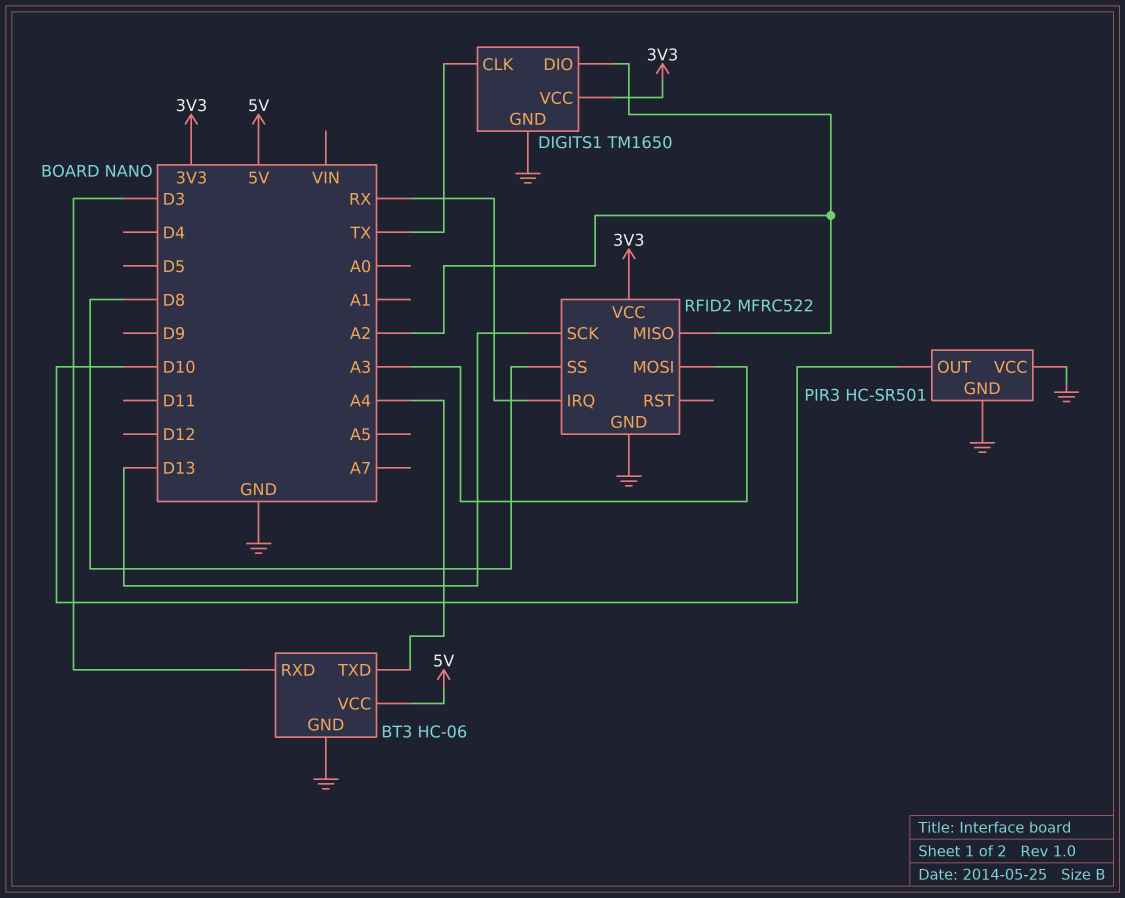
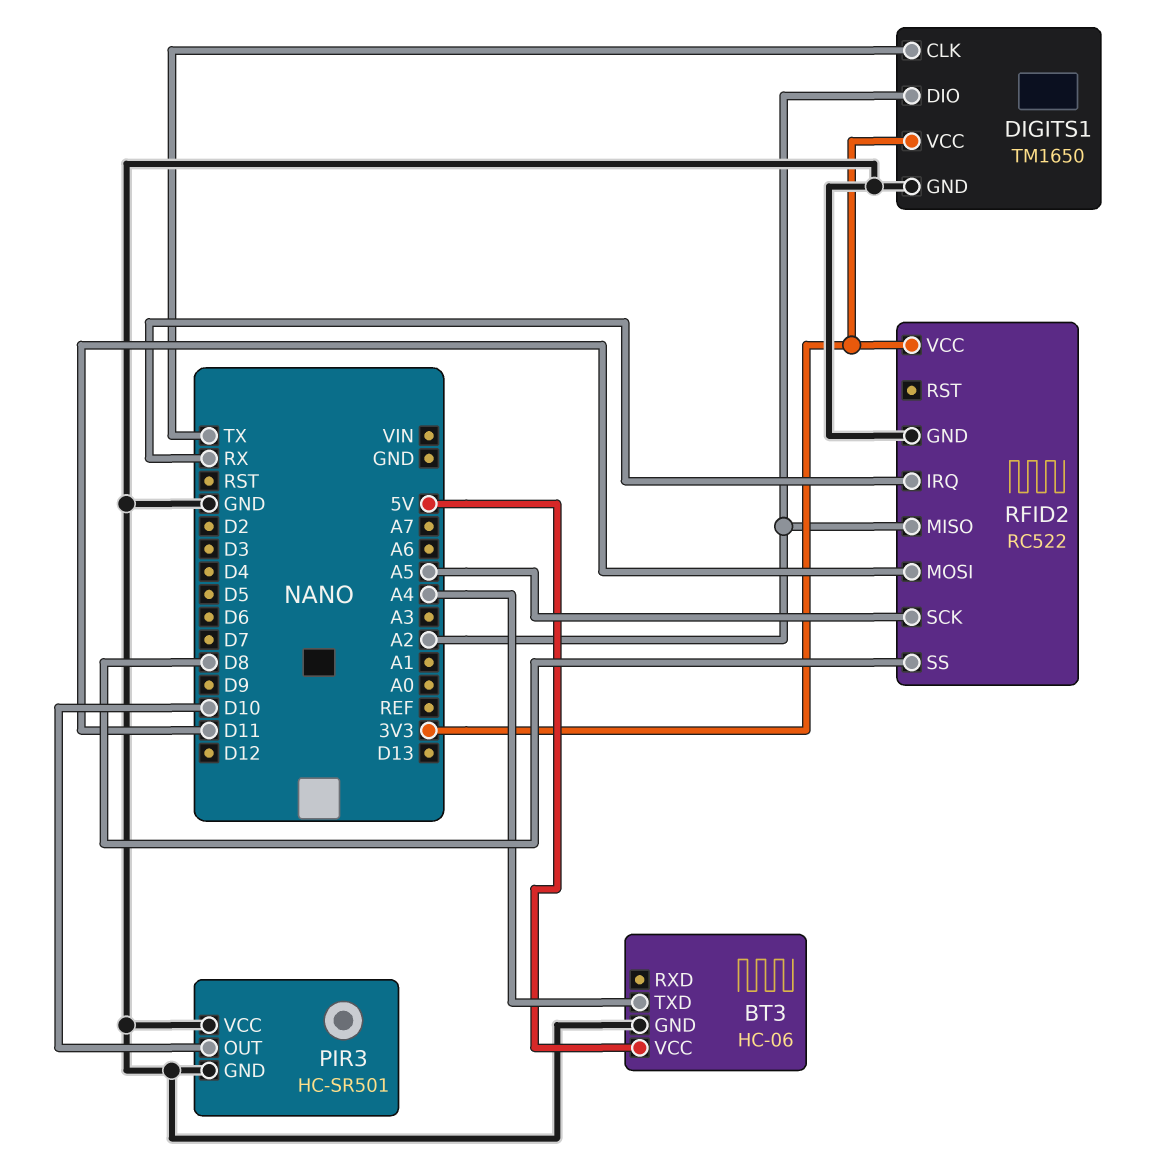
BT3 pin RXD: D3 -> none
RFID2: MFRC522 -> RC522
RFID2 pin MOSI: A3 -> D11
RFID2 pin SCK: D13 -> A5

